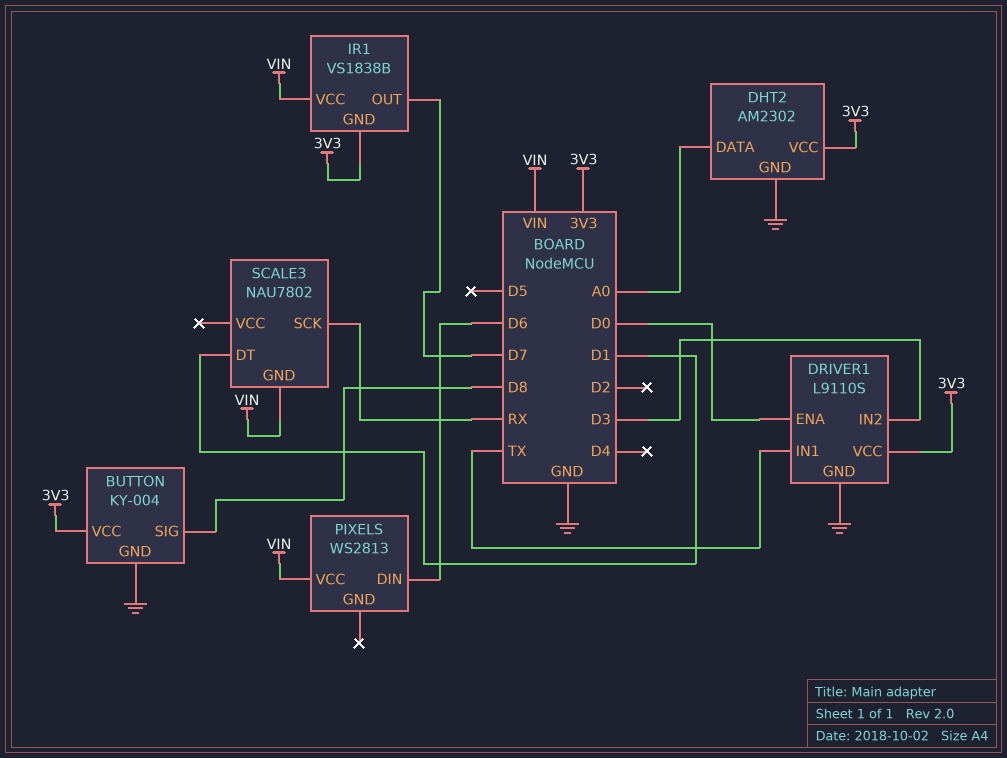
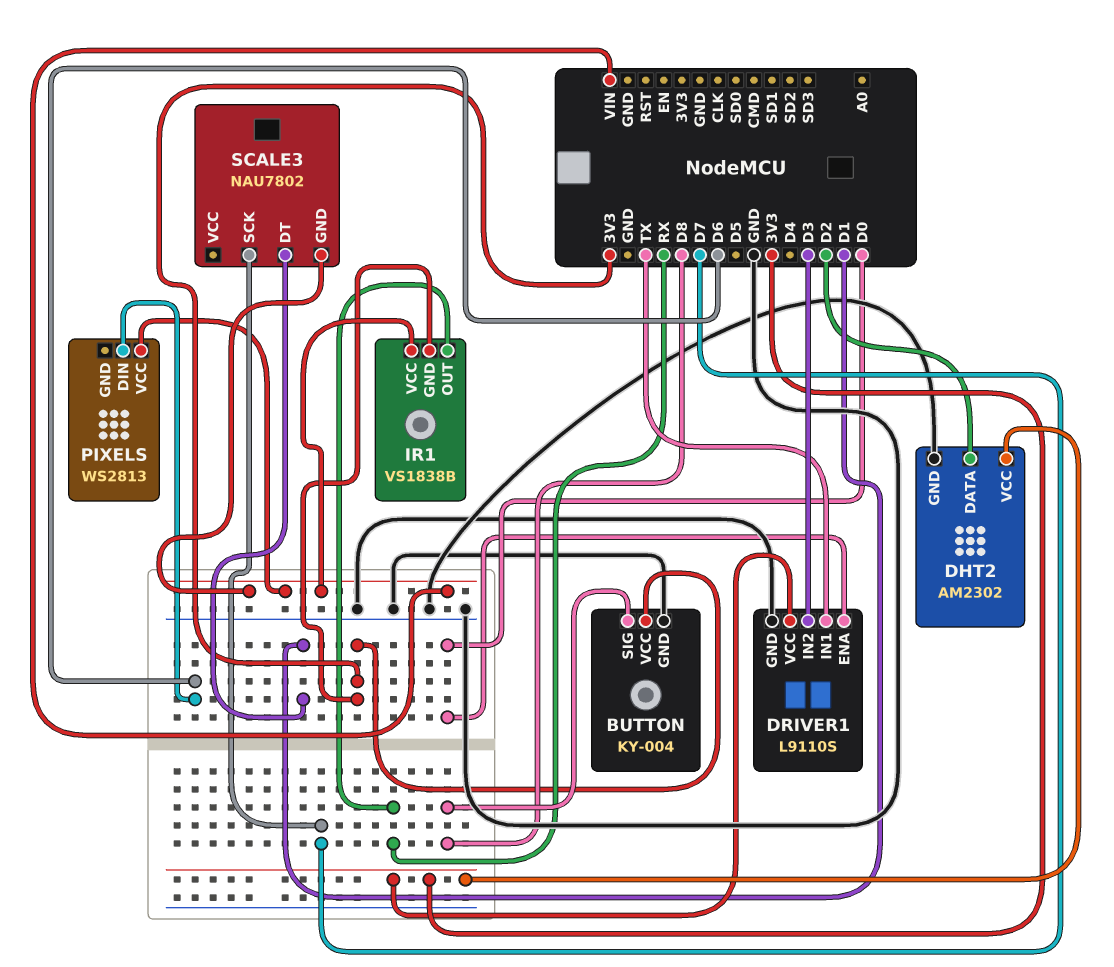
DHT2 pin DATA: A0 -> D2
IR1 pin OUT: D7 -> RX
SCALE3 pin SCK: RX -> D7

